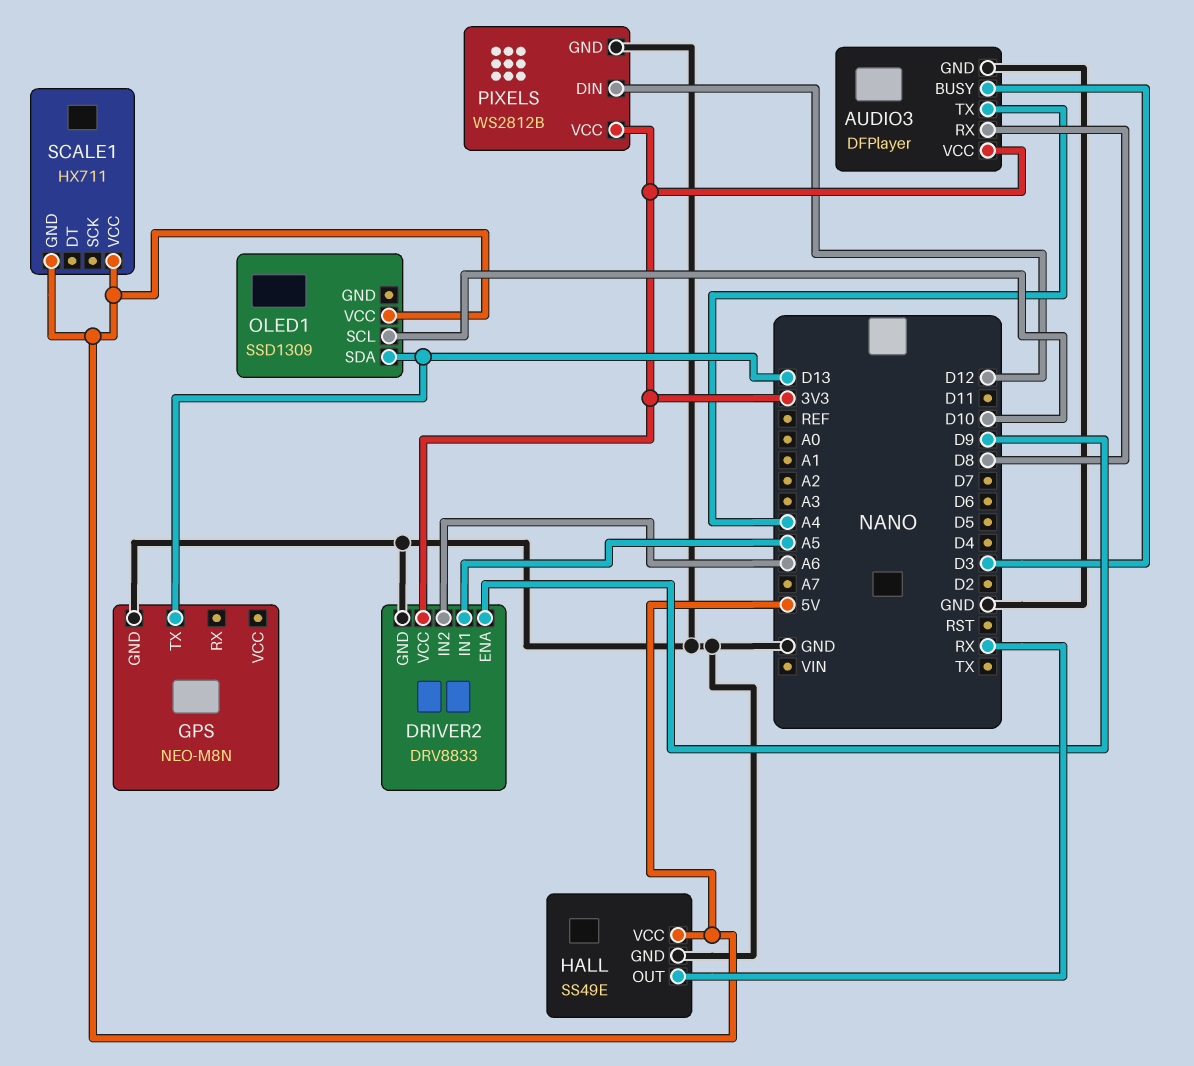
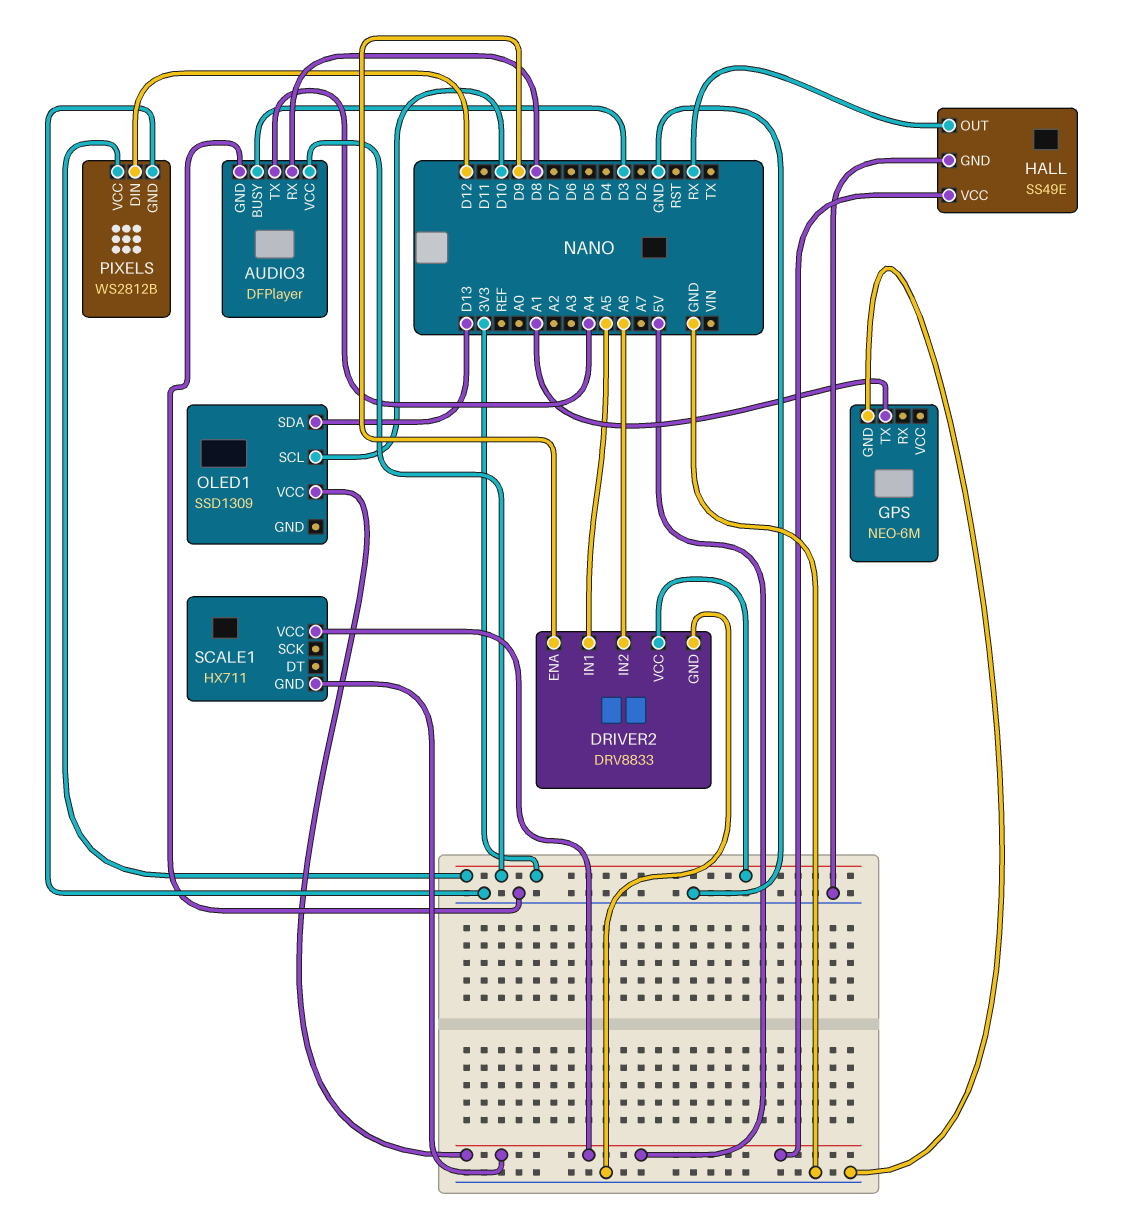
GPS: NEO-M8N -> NEO-6M
GPS pin TX: D13 -> A1

